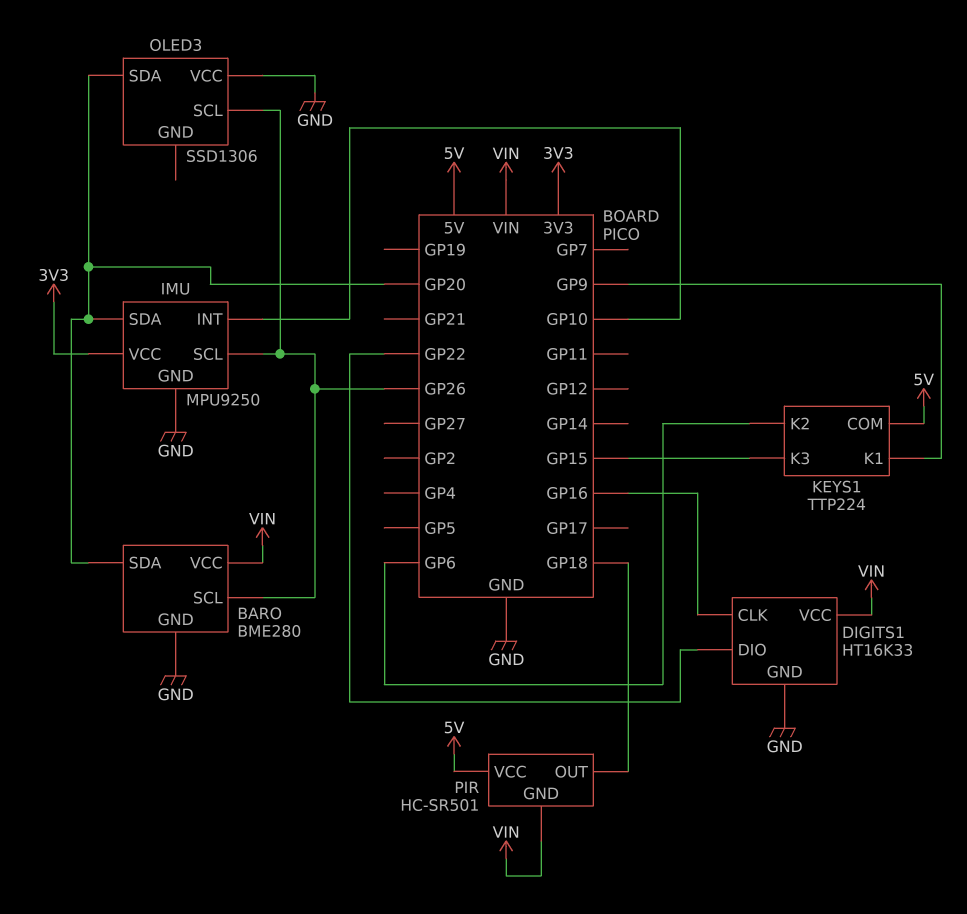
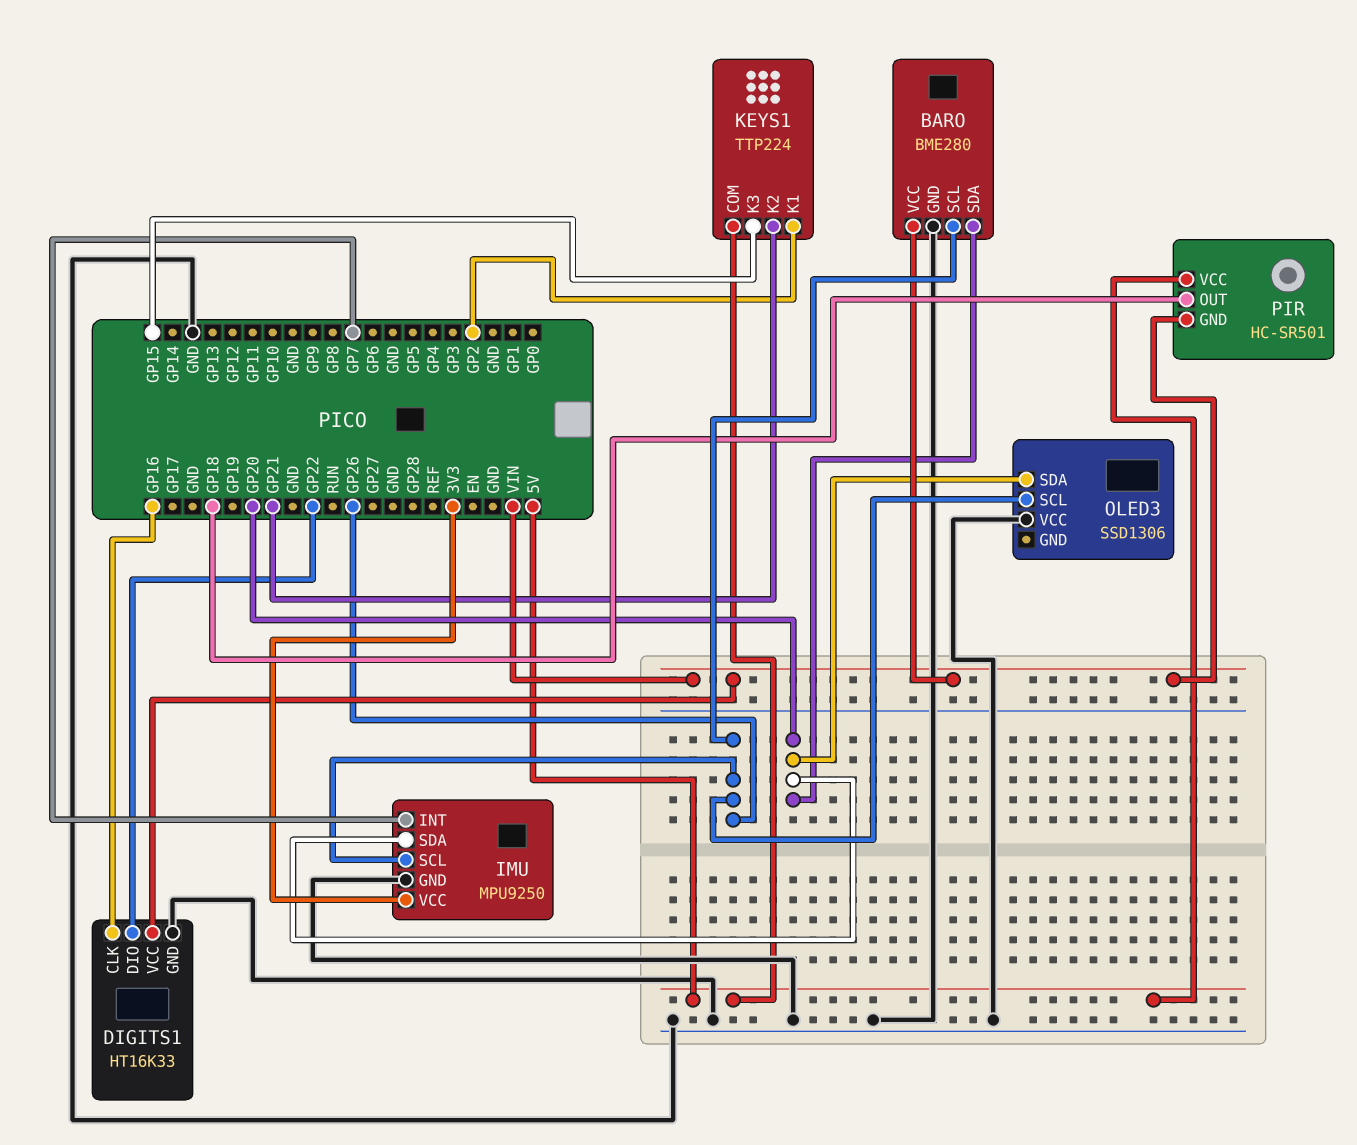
IMU pin INT: GP10 -> GP7
KEYS1 pin K1: GP9 -> GP2
KEYS1 pin K2: GP6 -> GP21

